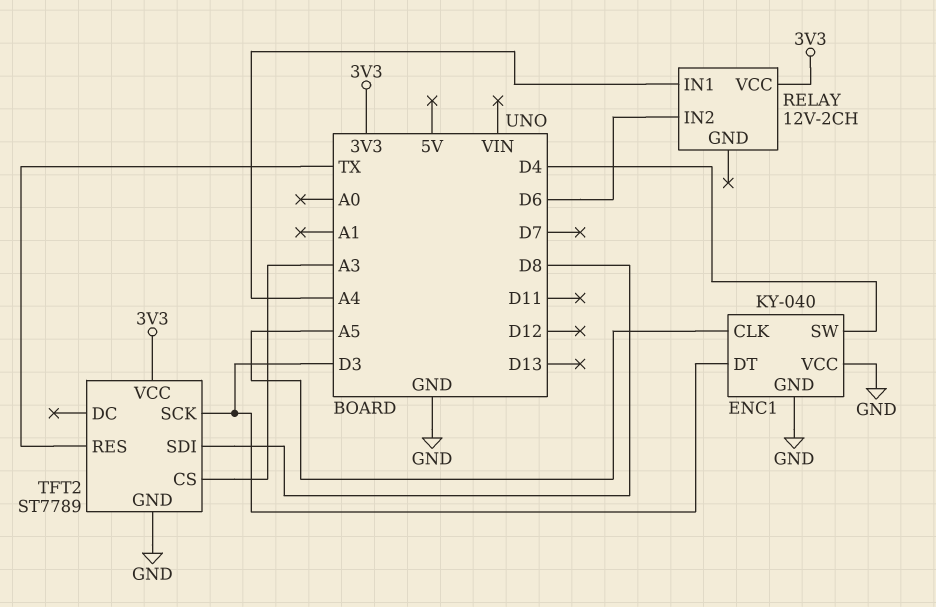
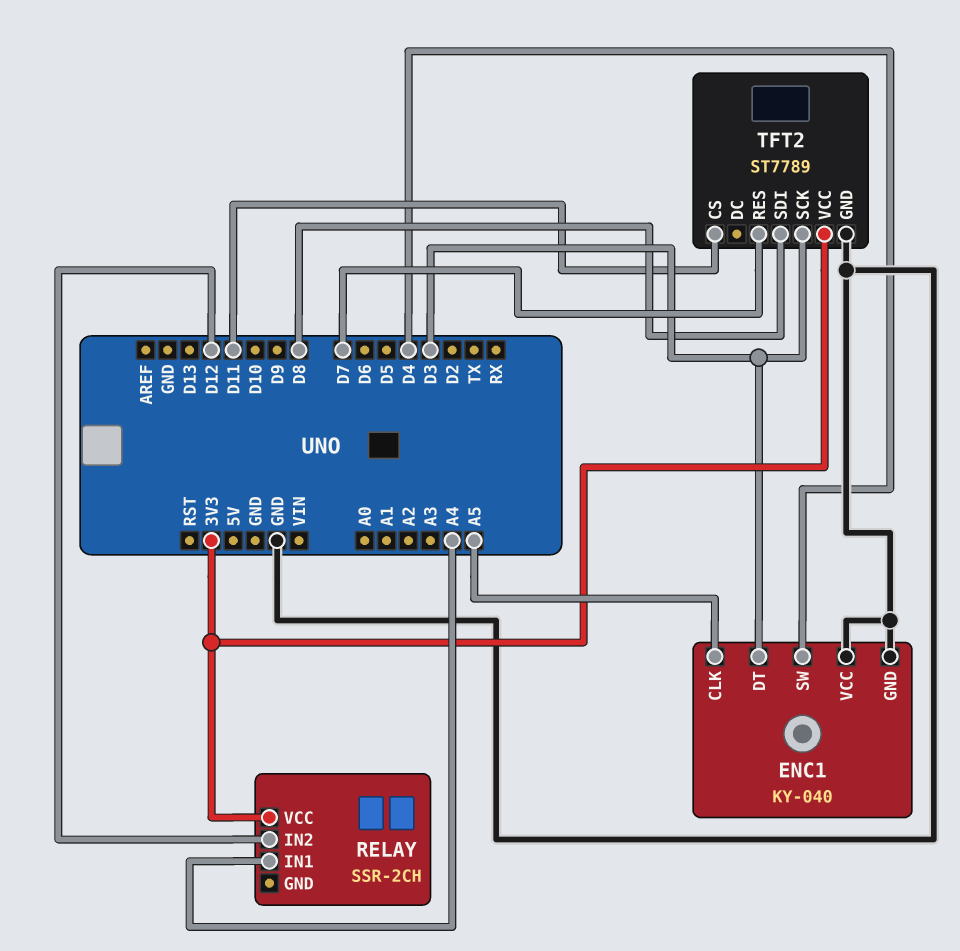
RELAY: 12V-2CH -> SSR-2CH
RELAY pin IN2: D6 -> D12
TFT2 pin CS: A3 -> D11
TFT2 pin RES: TX -> D7

